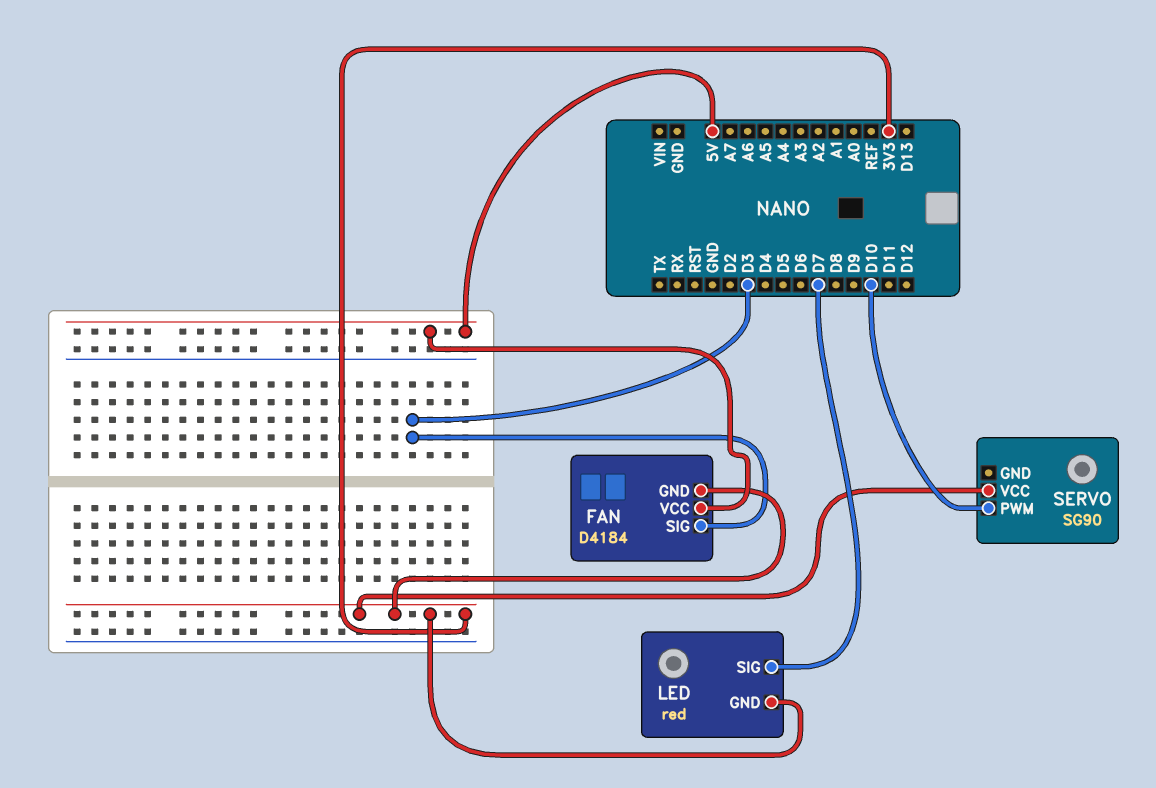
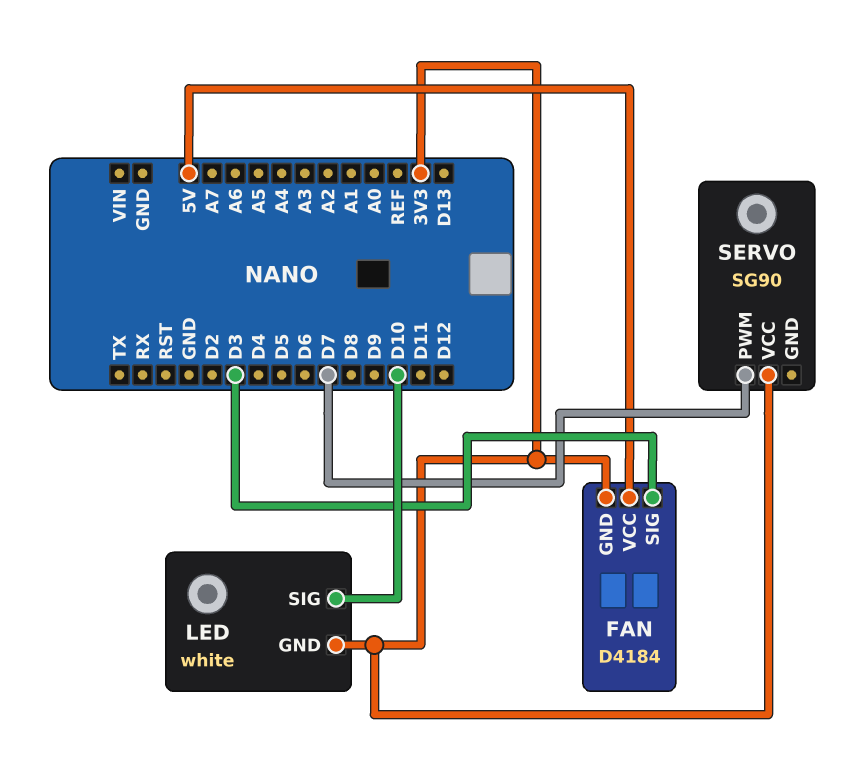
LED: red -> white
LED pin SIG: D7 -> D10
SERVO pin PWM: D10 -> D7

